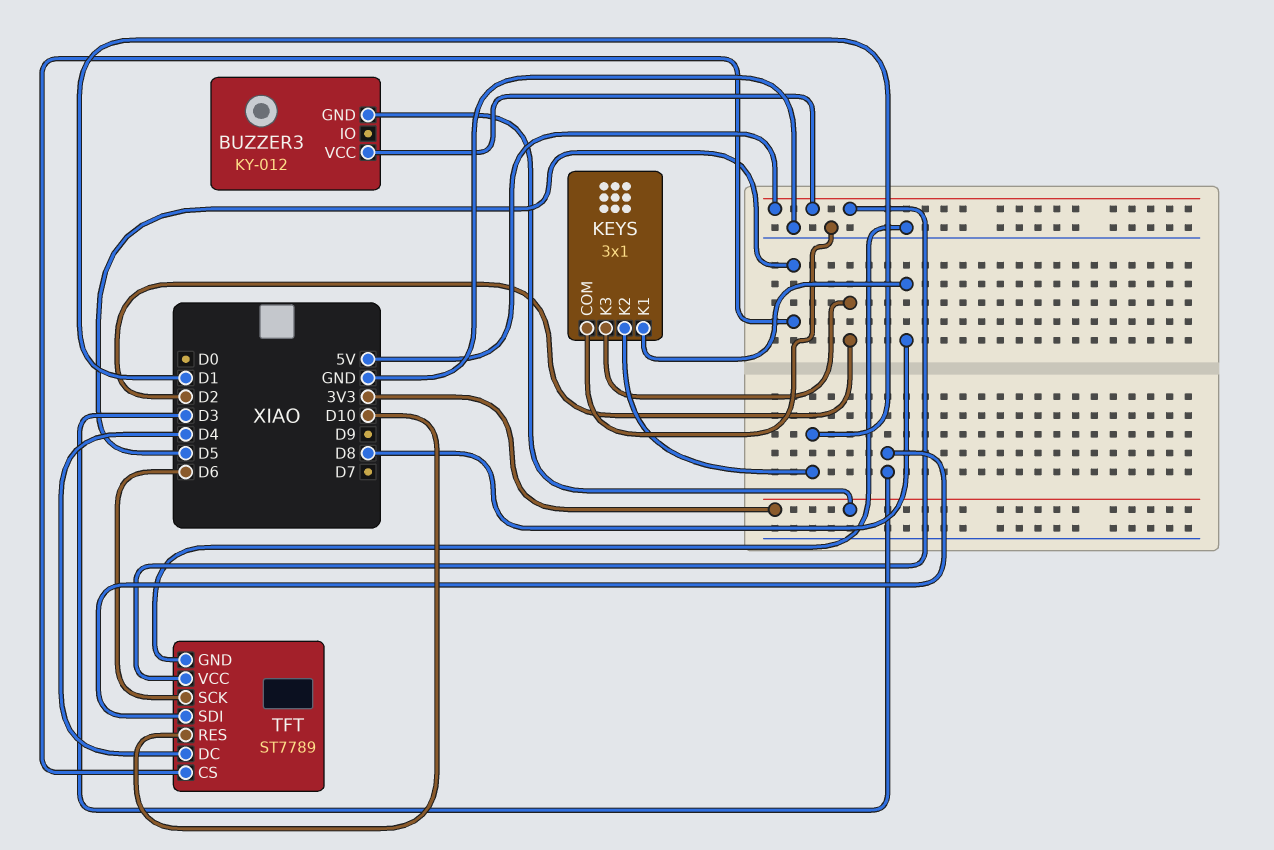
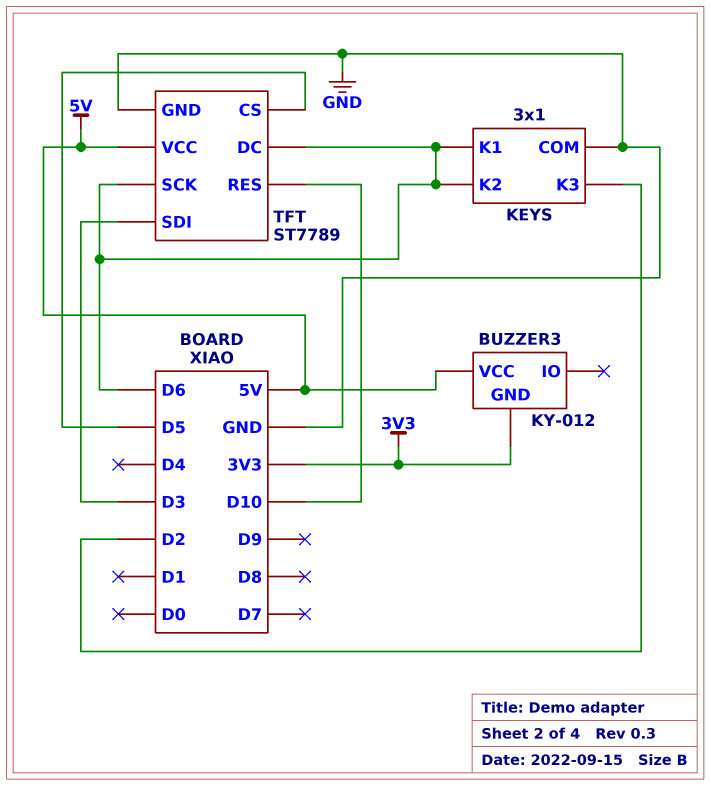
KEYS pin K1: D8 -> D6
KEYS pin K2: D1 -> D6
TFT pin DC: D4 -> D6

